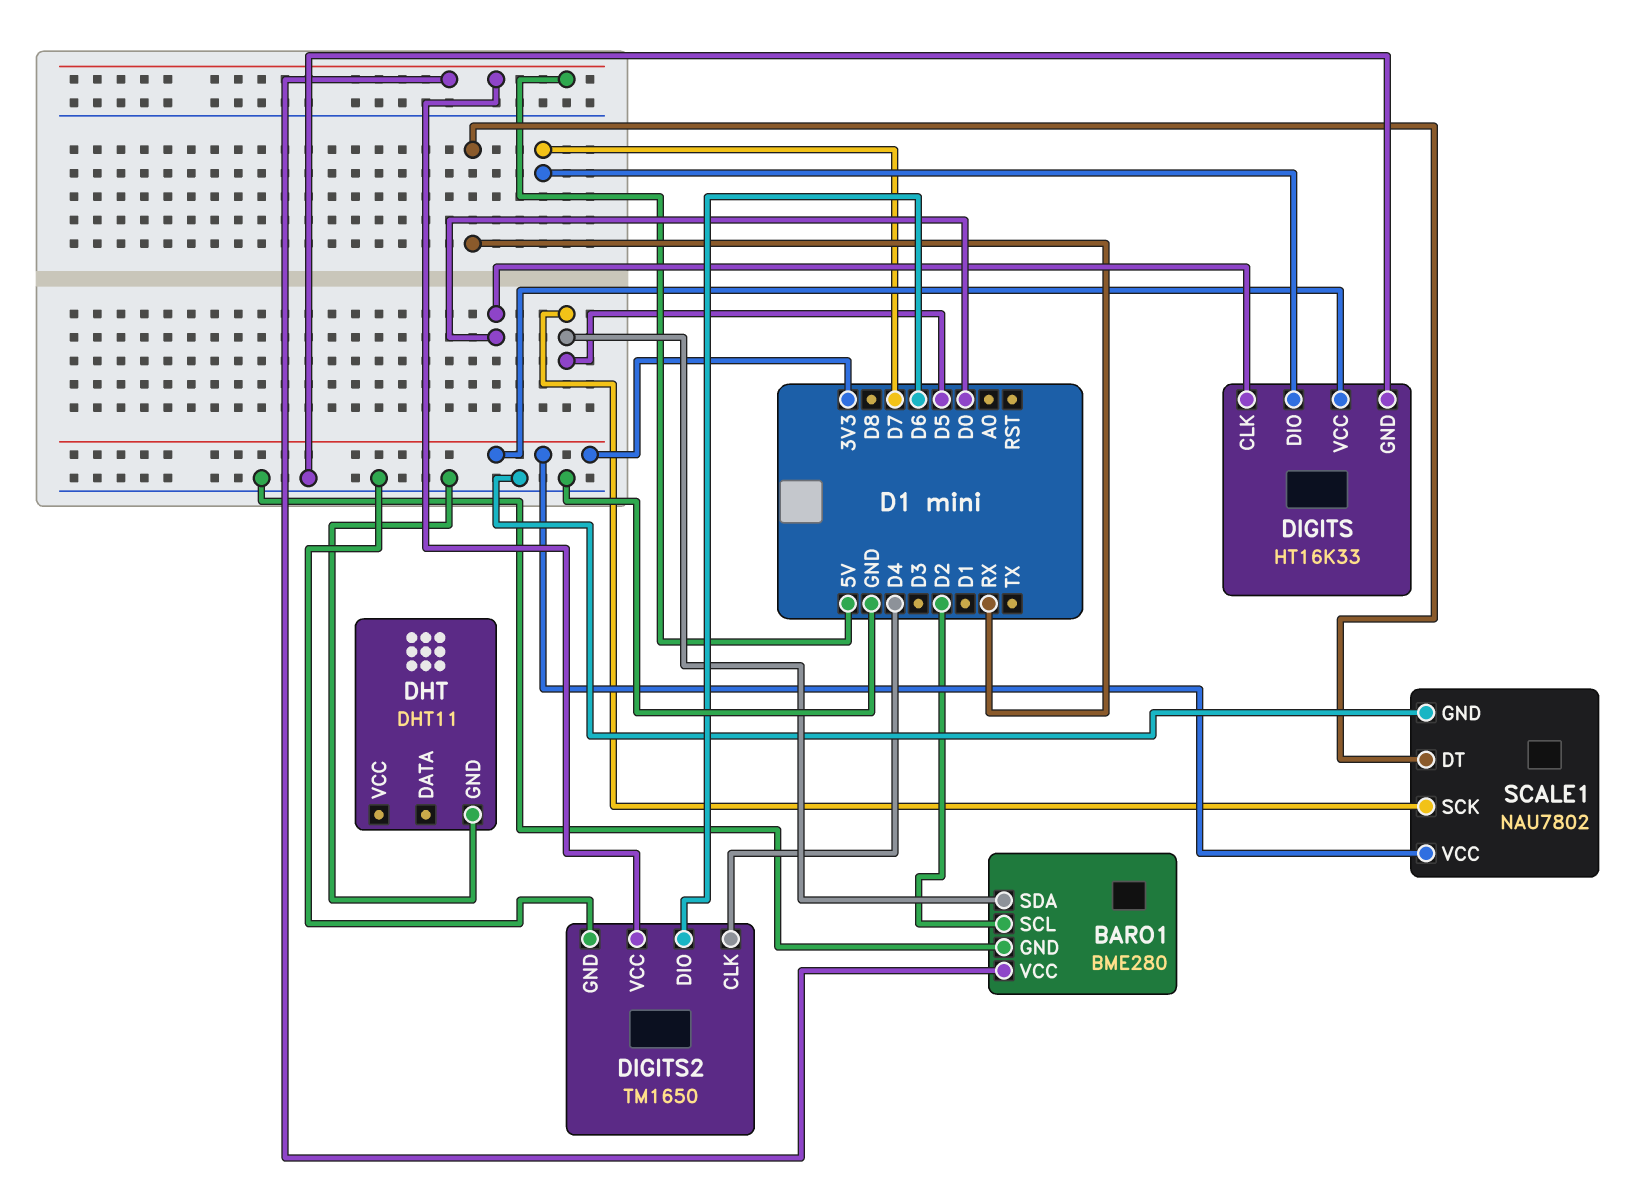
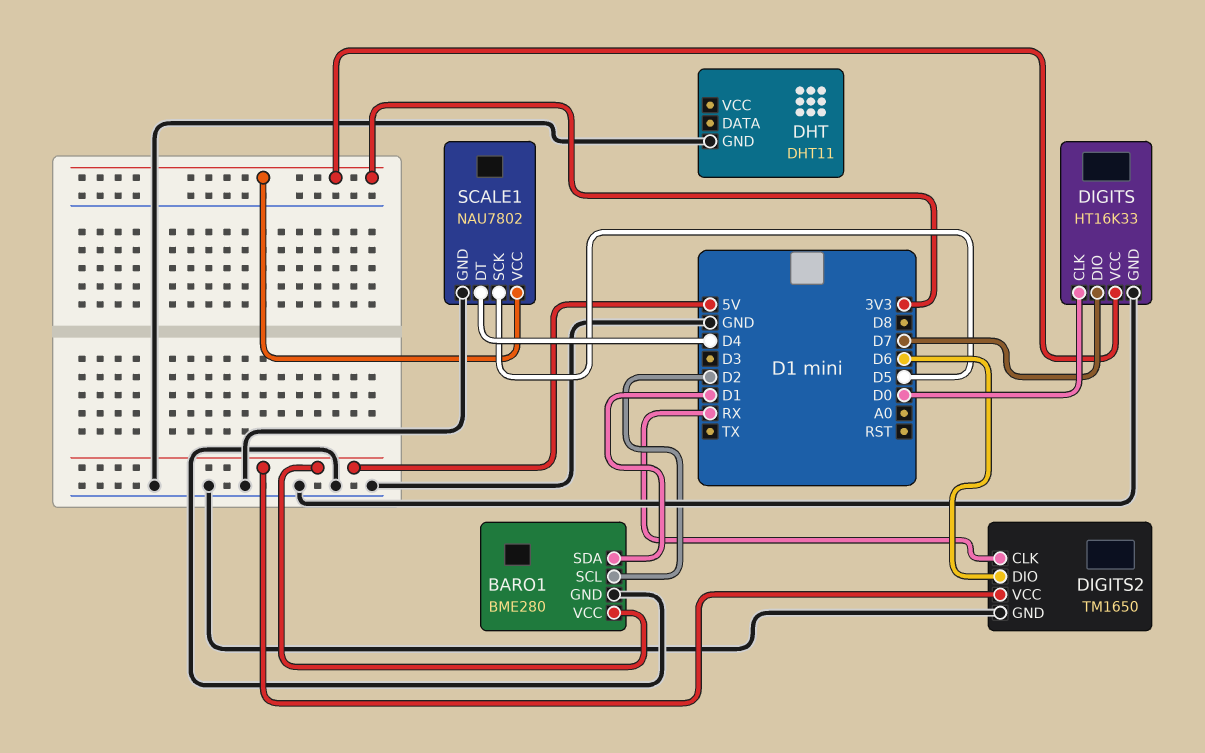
BARO1 pin SDA: D5 -> D1
DIGITS2 pin CLK: D4 -> RX
SCALE1 pin DT: RX -> D4

